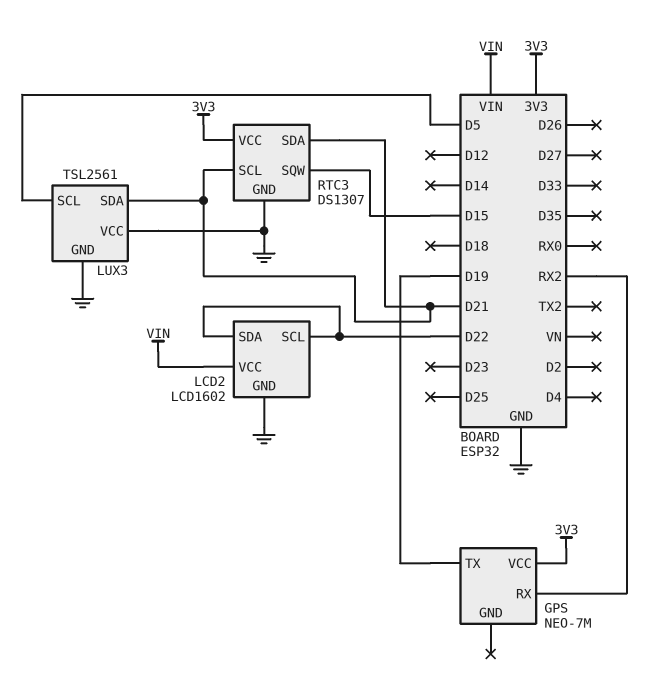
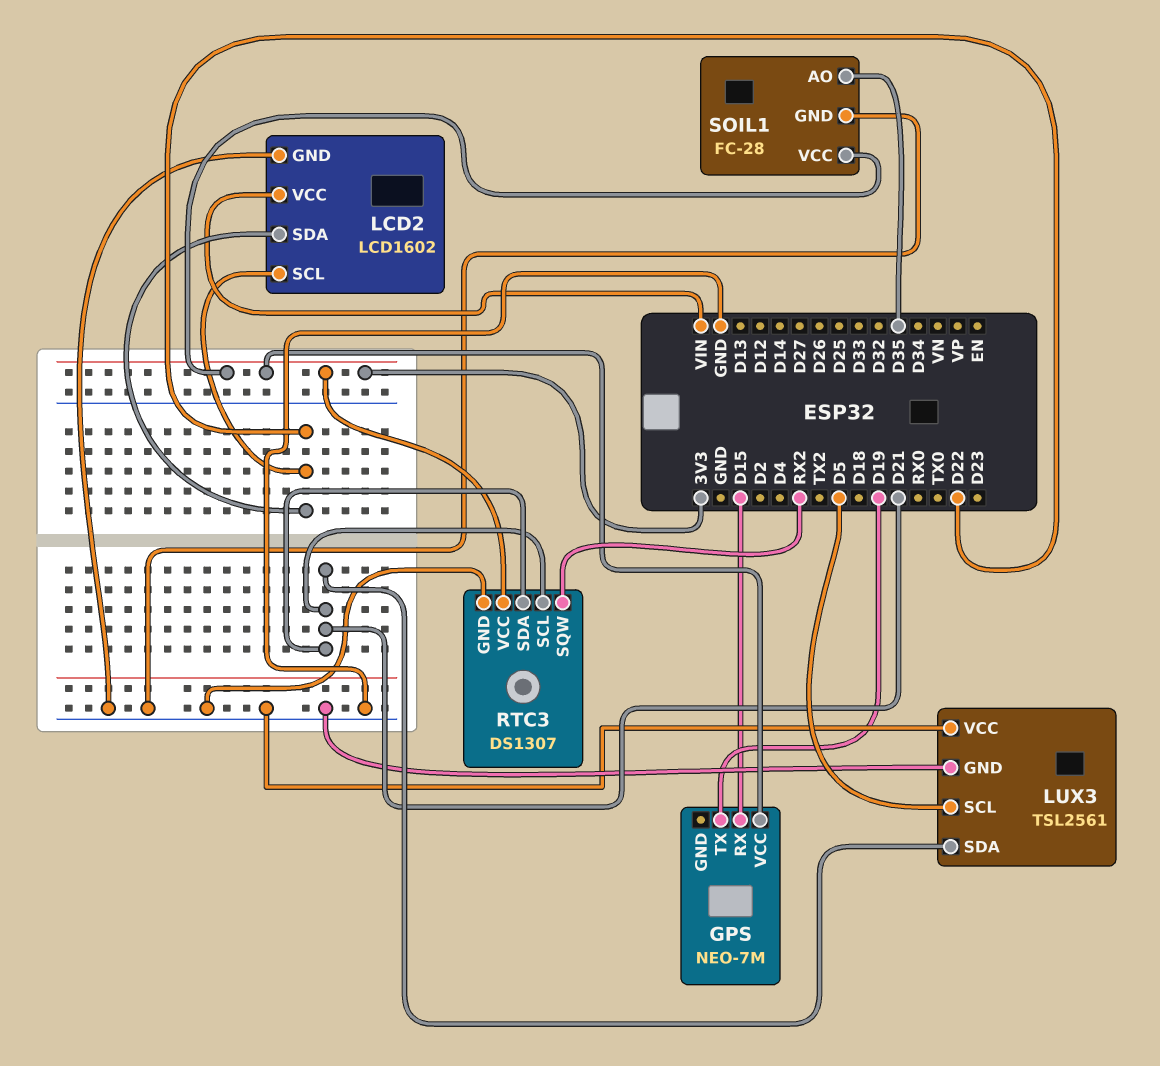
GPS pin RX: RX2 -> D15
RTC3 pin SQW: D15 -> RX2
SOIL1: none -> FC-28
SOIL1 pin AO: none -> D35
SOIL1 pin GND: none -> GND
SOIL1 pin VCC: none -> 3V3

